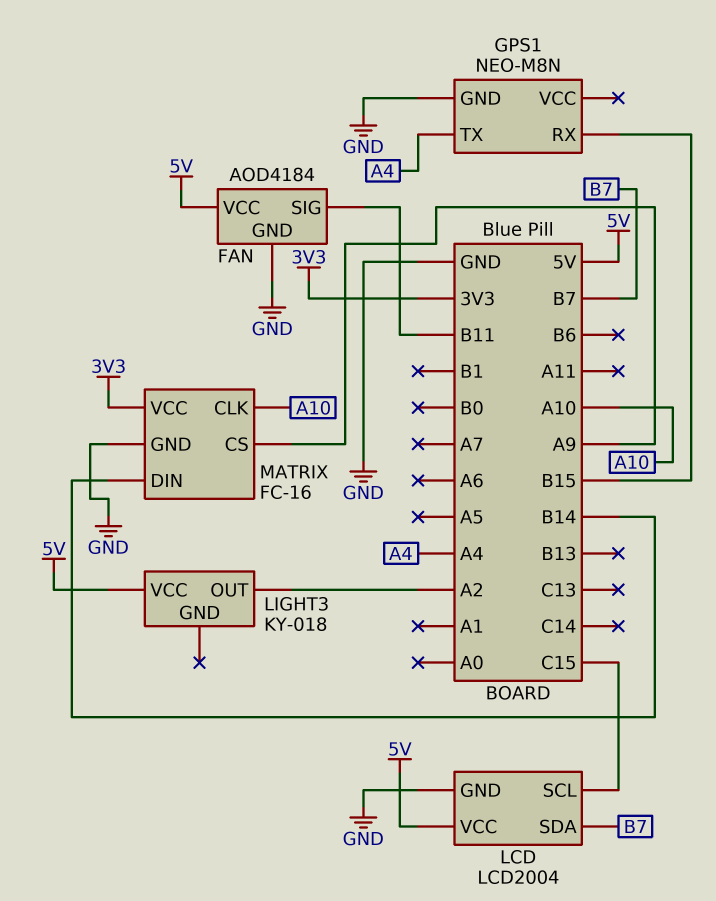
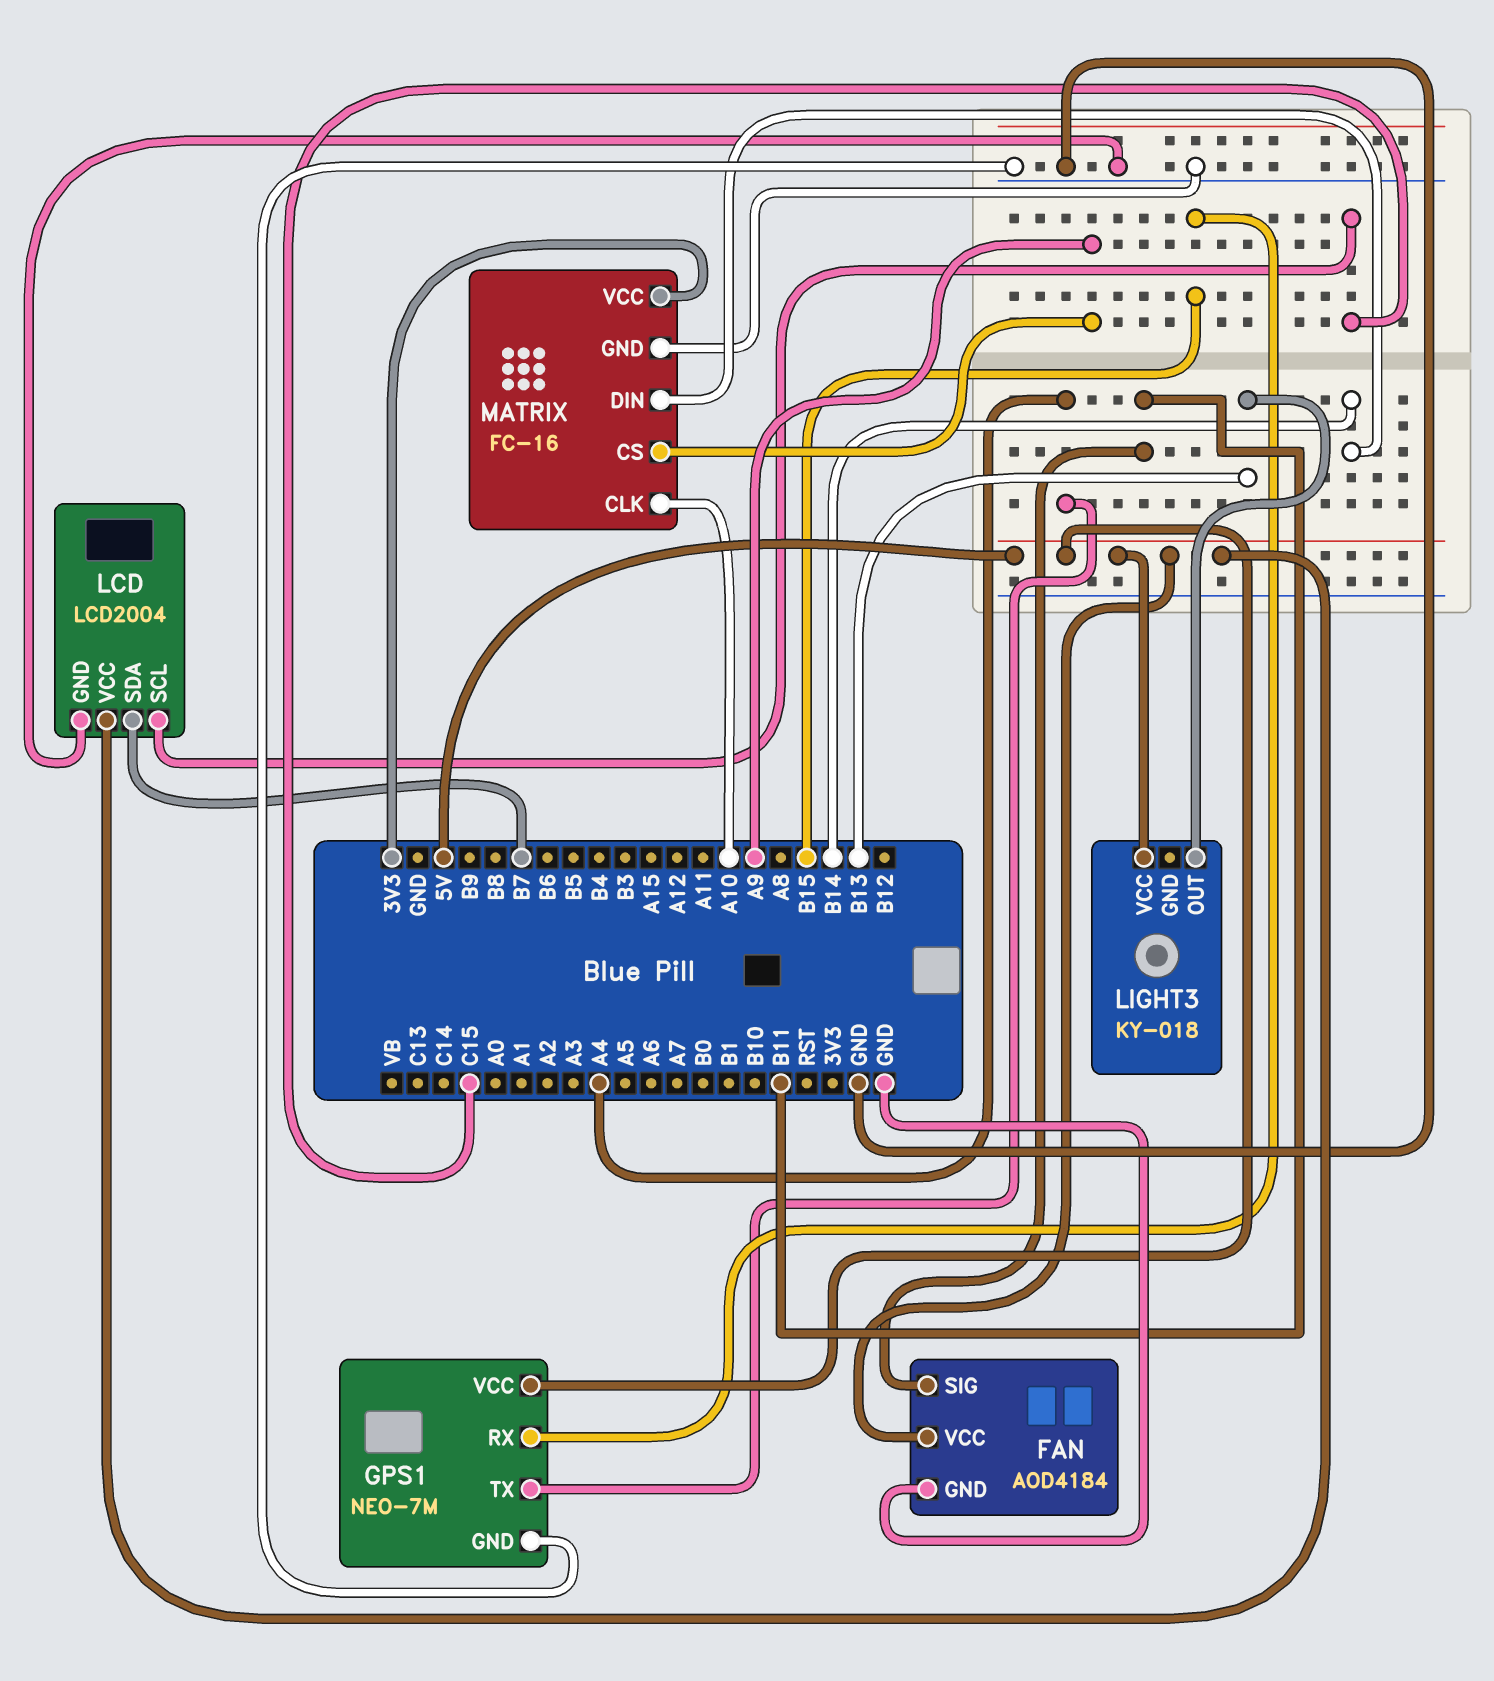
GPS1: NEO-M8N -> NEO-7M
GPS1 pin VCC: none -> 5V
LIGHT3 pin OUT: A2 -> B13

